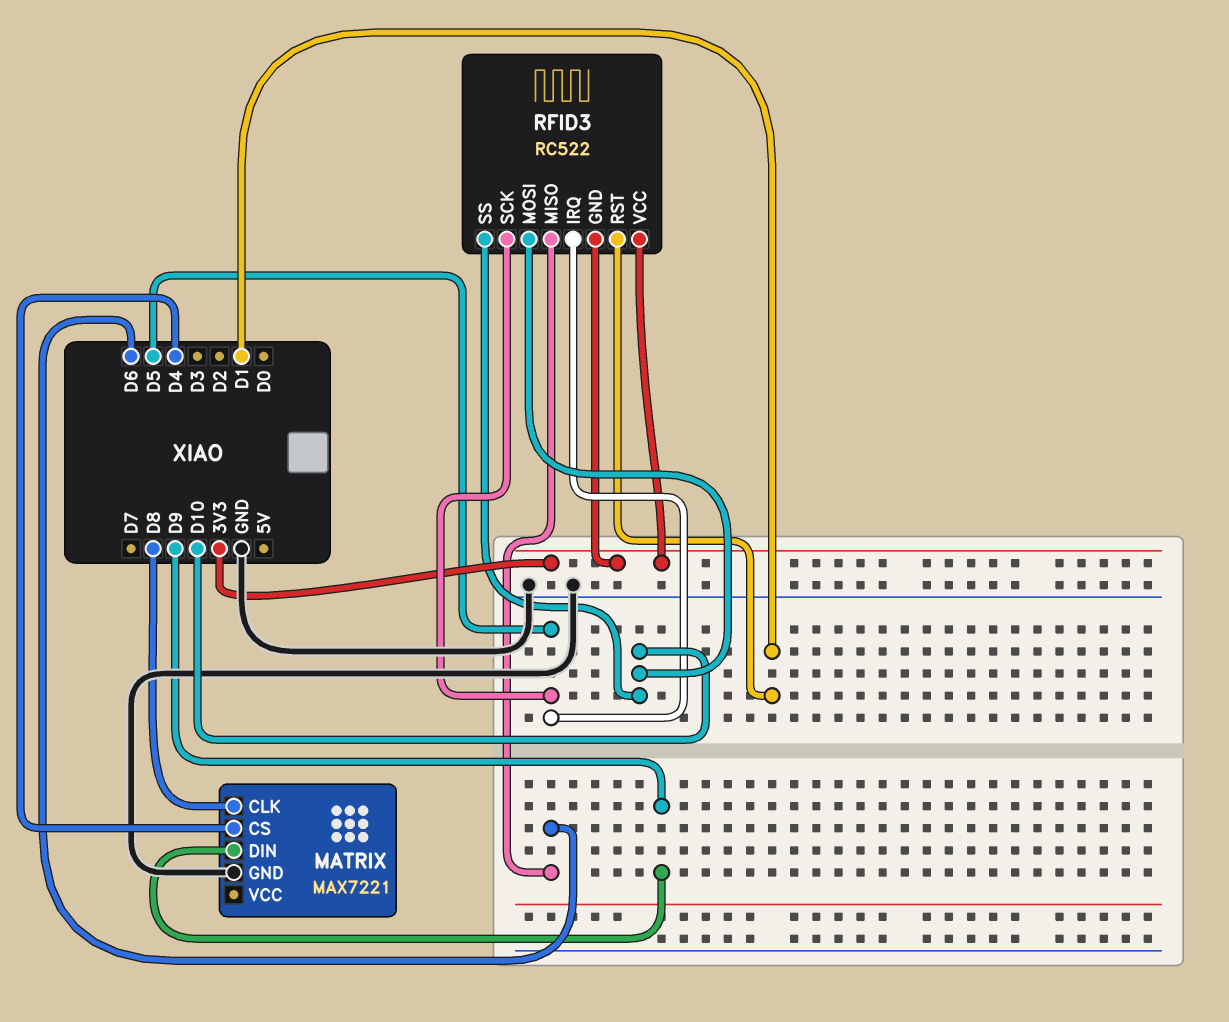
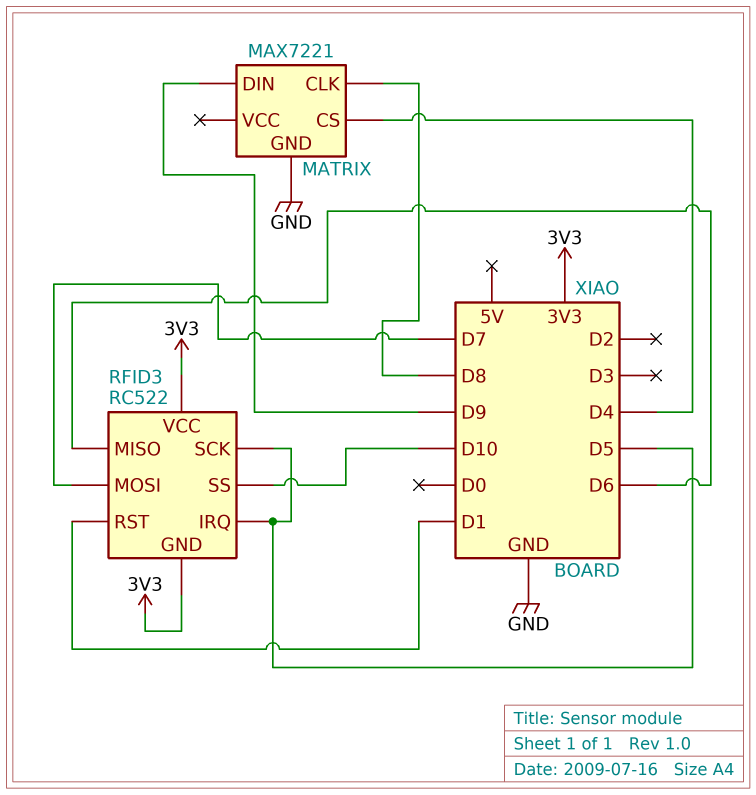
RFID3 pin MOSI: D10 -> D7

